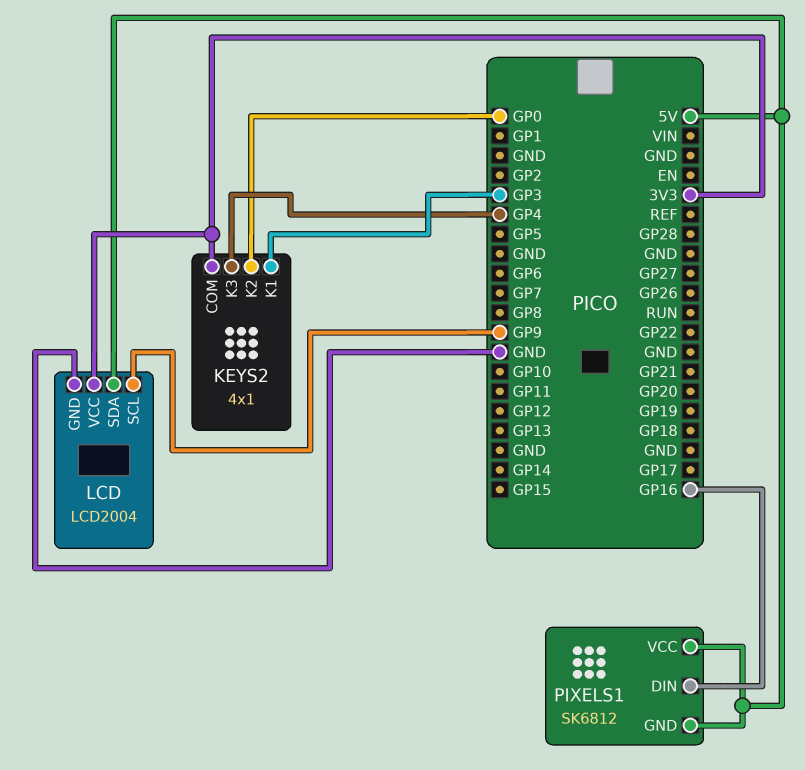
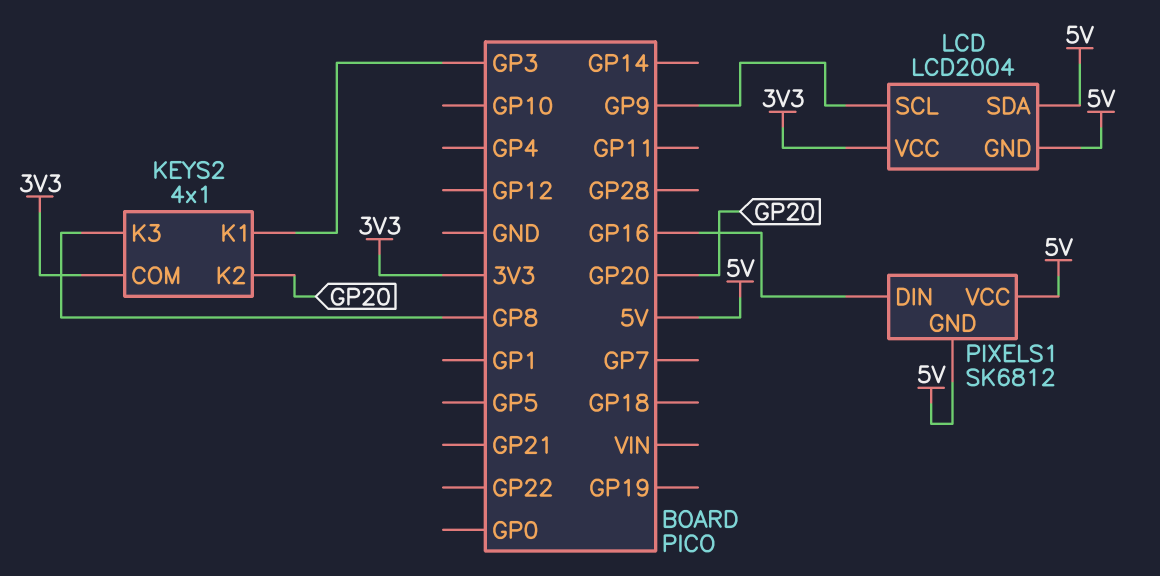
KEYS2 pin K2: GP0 -> GP20
KEYS2 pin K3: GP4 -> GP8
LCD pin GND: GND -> 5V

